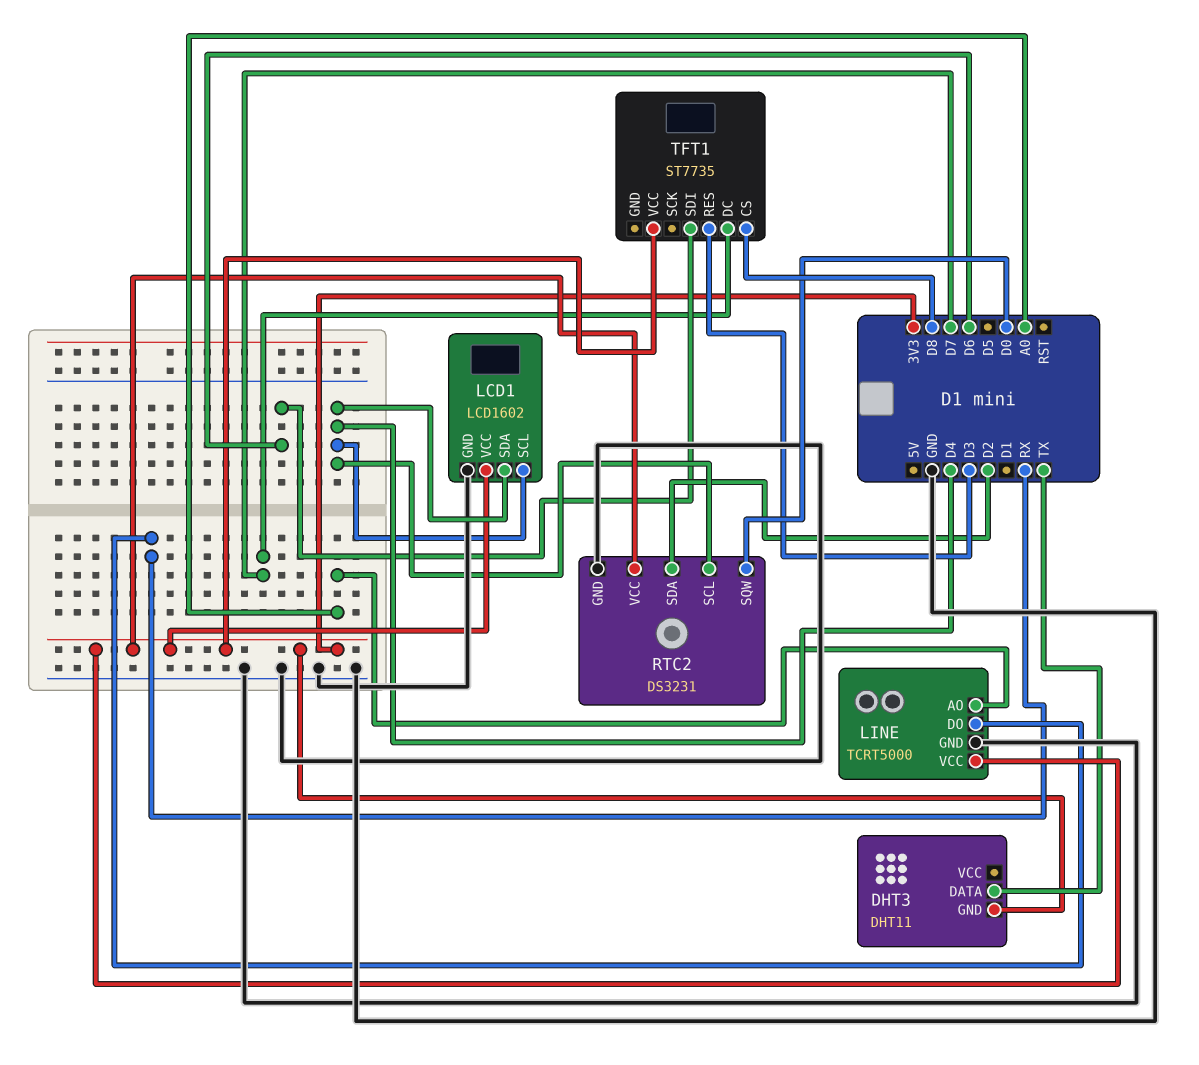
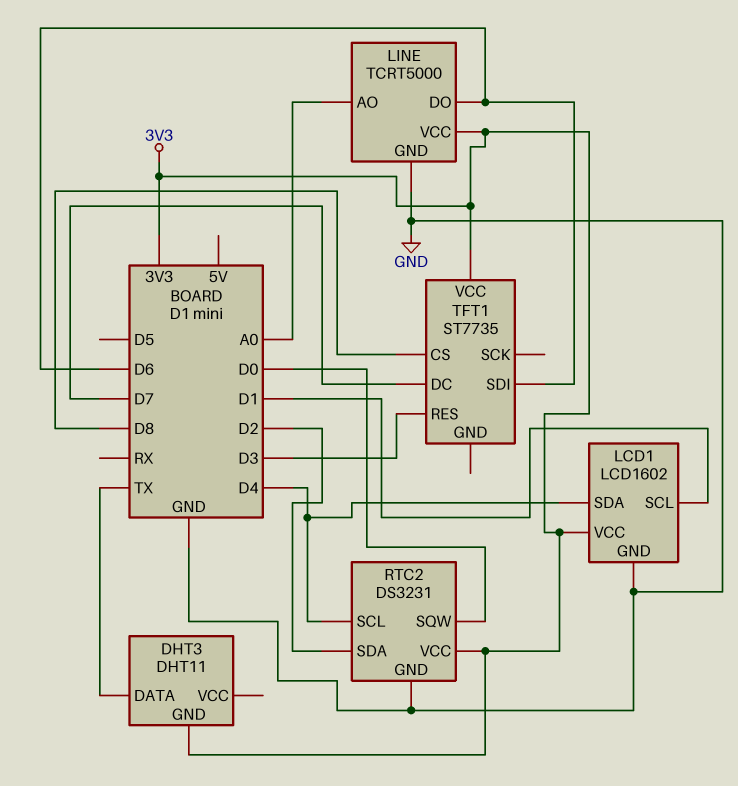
LCD1 pin SCL: D4 -> D1
LINE pin DO: RX -> D6

